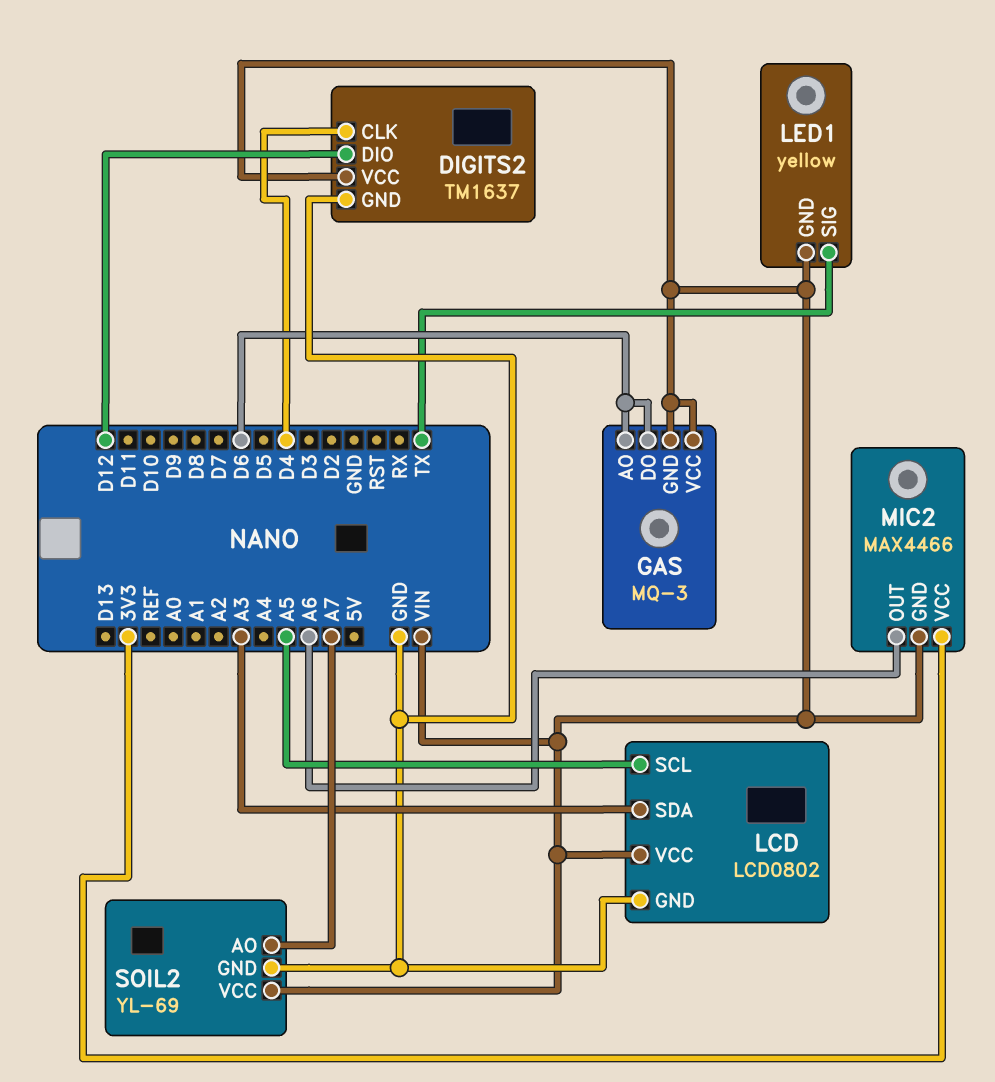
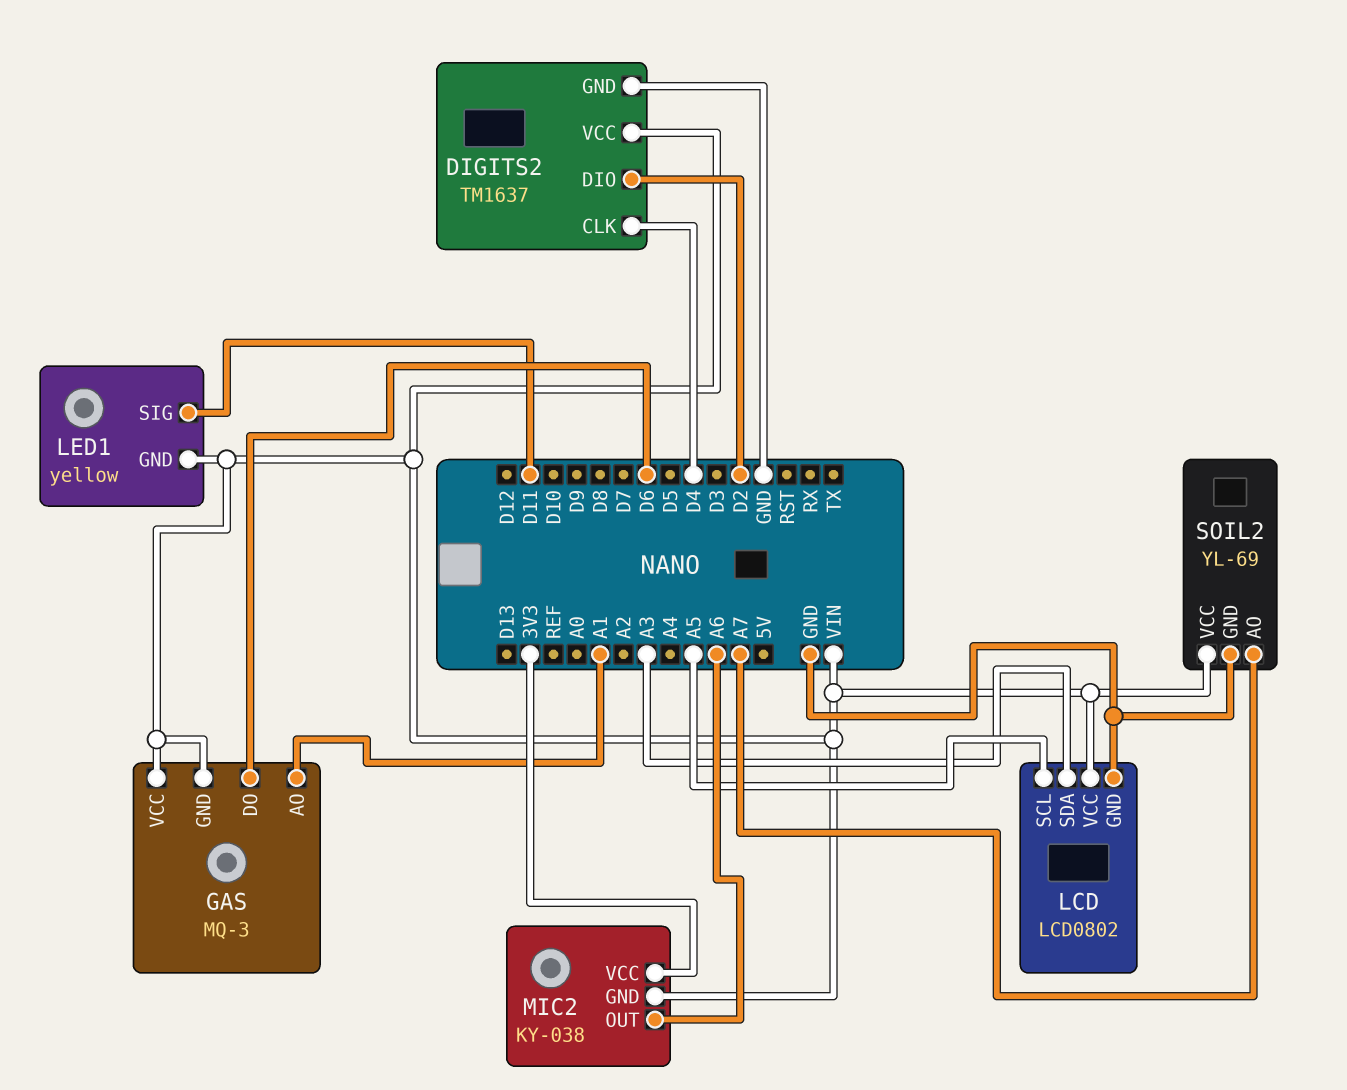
DIGITS2 pin DIO: D12 -> D2
GAS pin AO: D6 -> A1
LED1 pin SIG: TX -> D11
MIC2: MAX4466 -> KY-038

